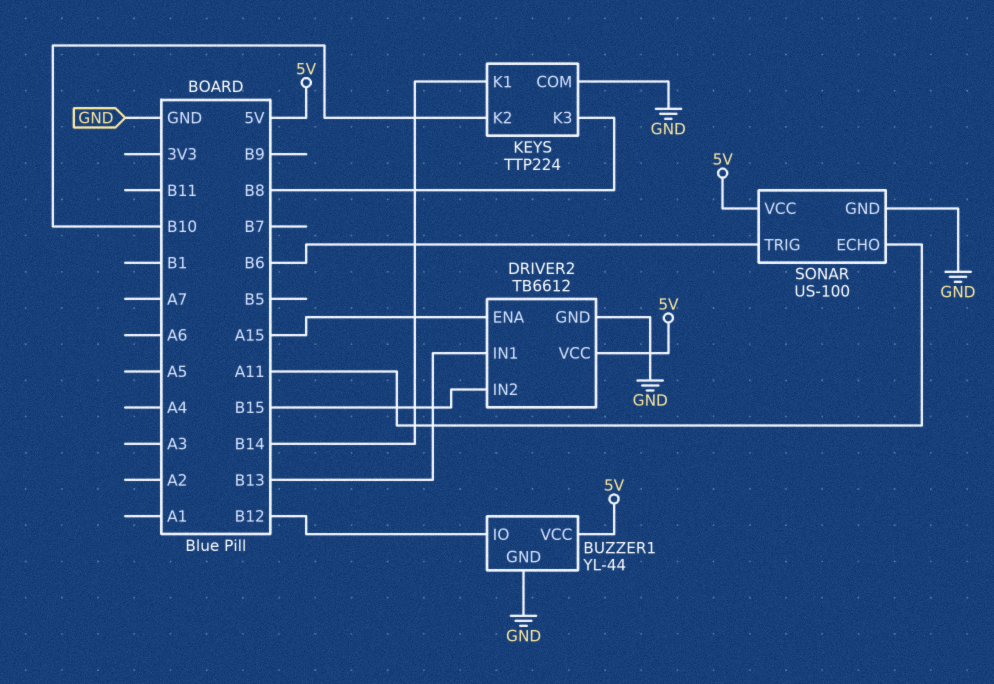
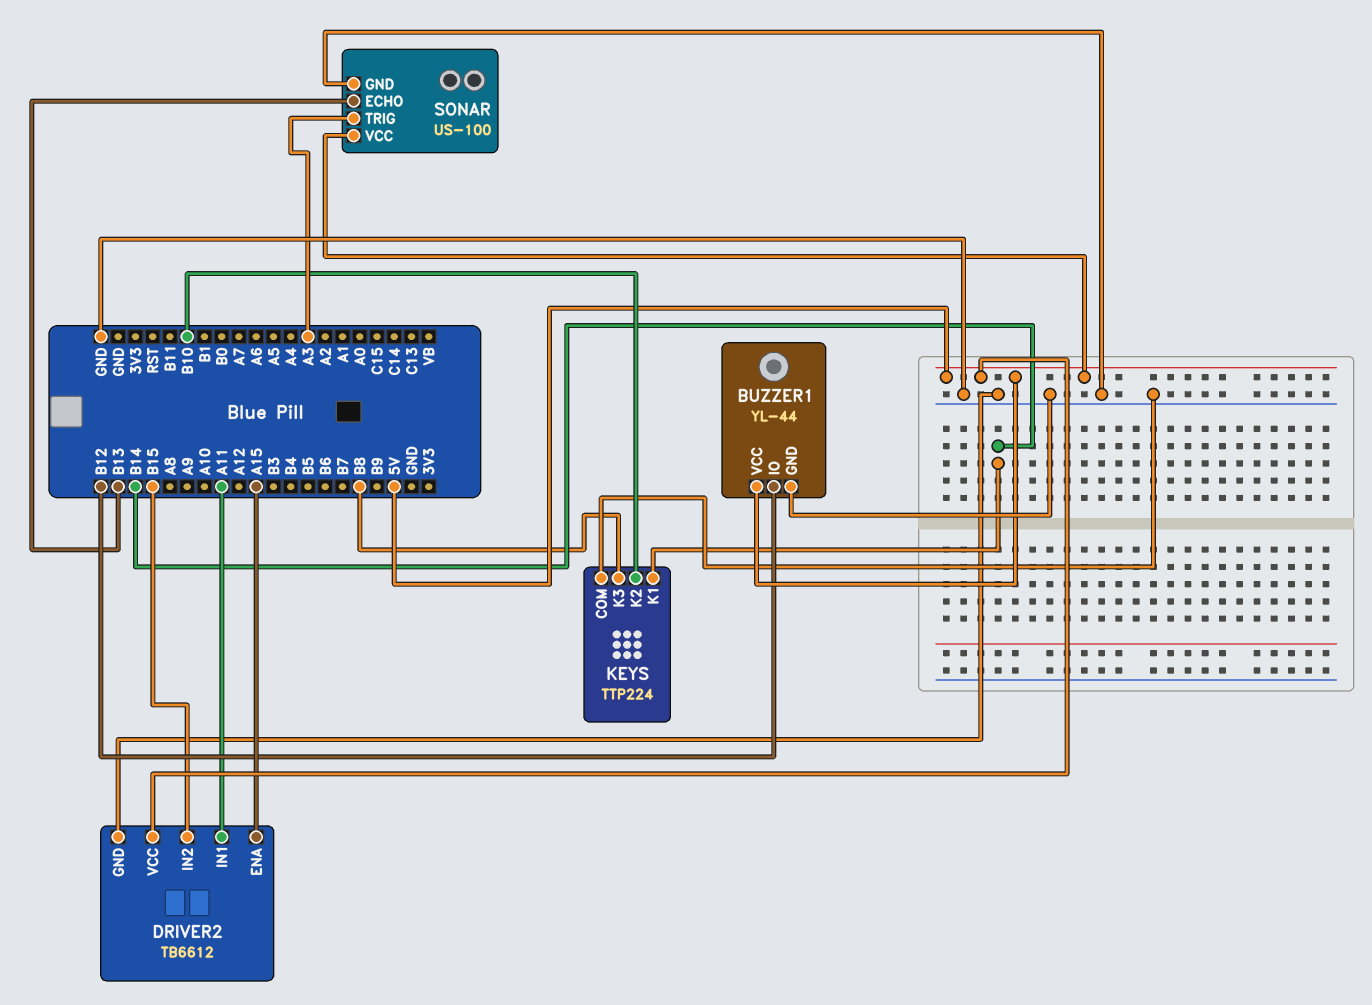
DRIVER2 pin IN1: B13 -> A11
SONAR pin ECHO: A11 -> B13
SONAR pin TRIG: B6 -> A3

